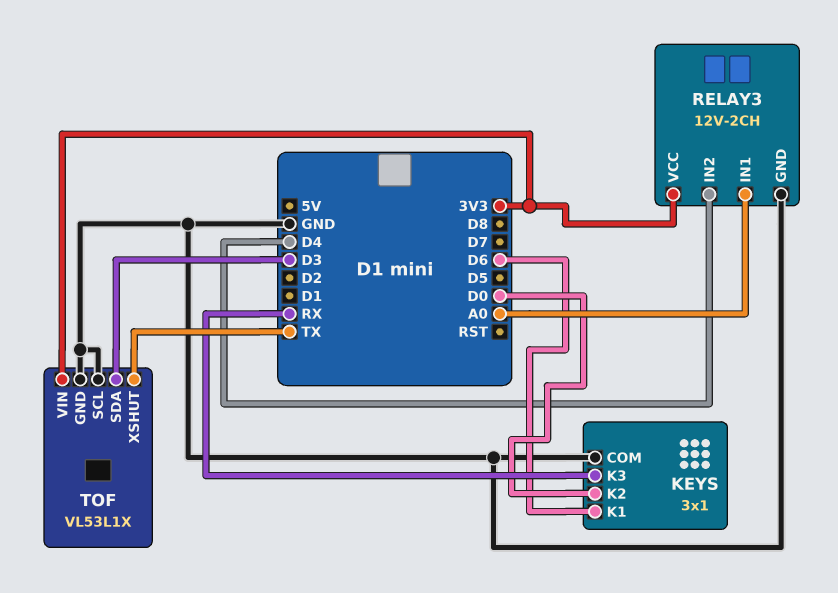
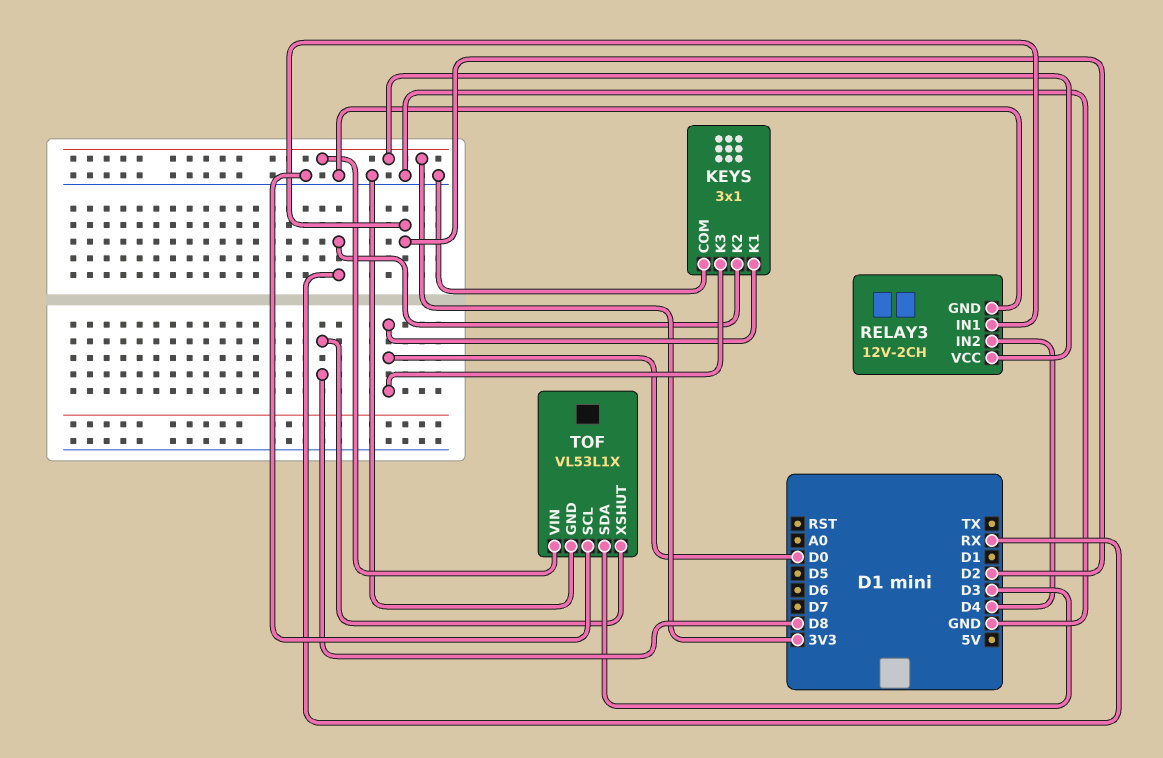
KEYS pin K1: D6 -> D0
KEYS pin K2: D0 -> RX
KEYS pin K3: RX -> D0
RELAY3 pin IN1: A0 -> D2
TOF pin XSHUT: TX -> D8

